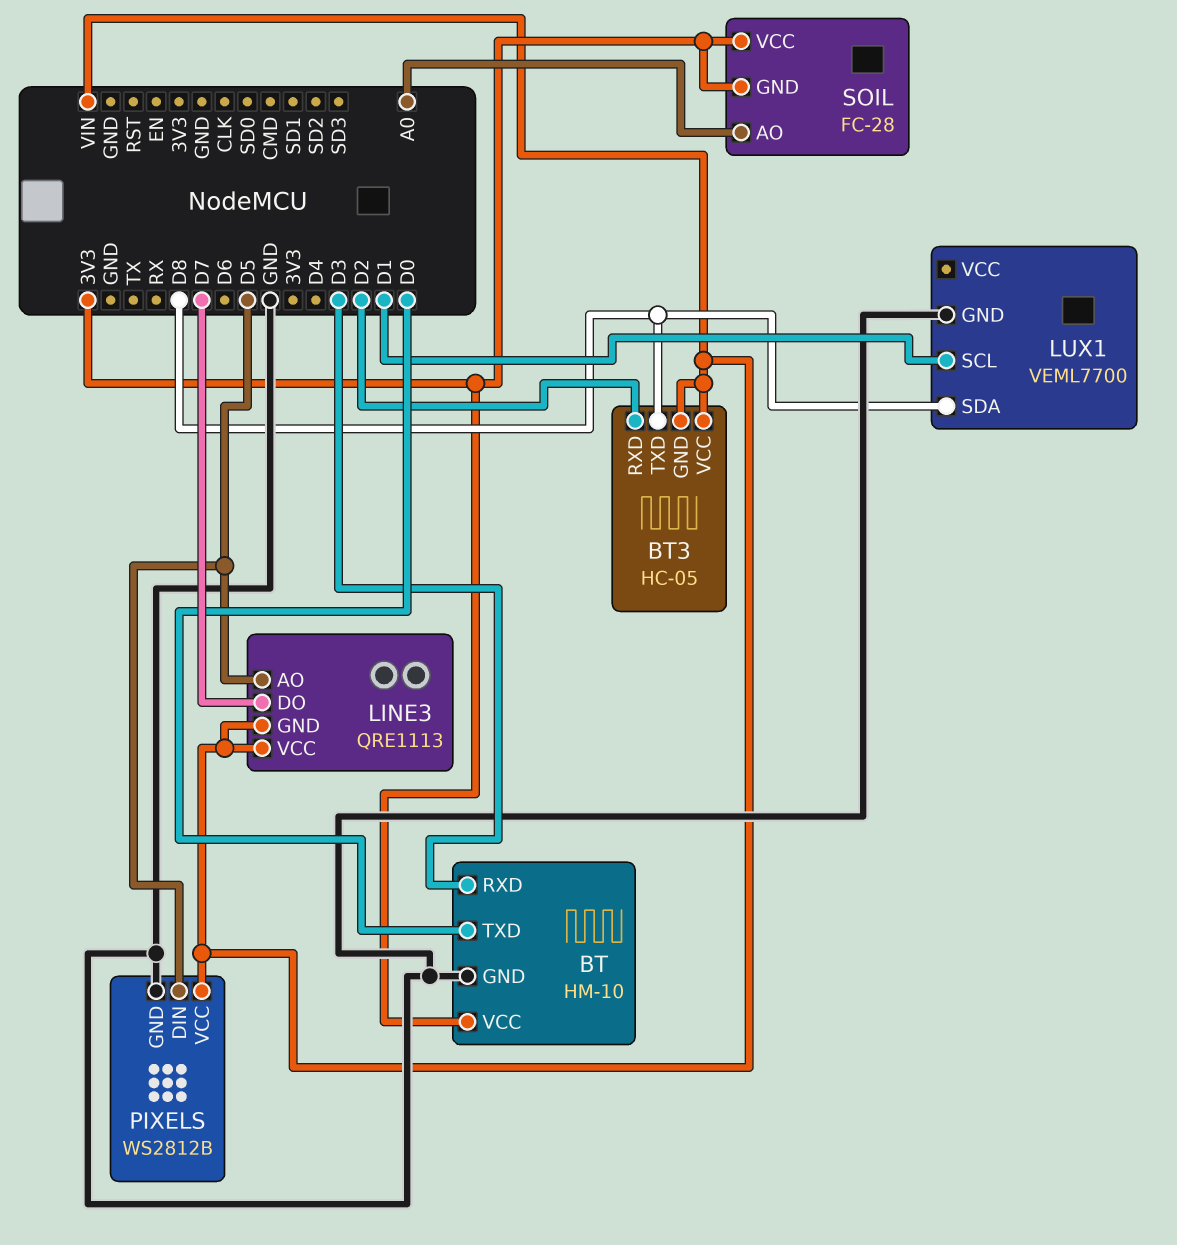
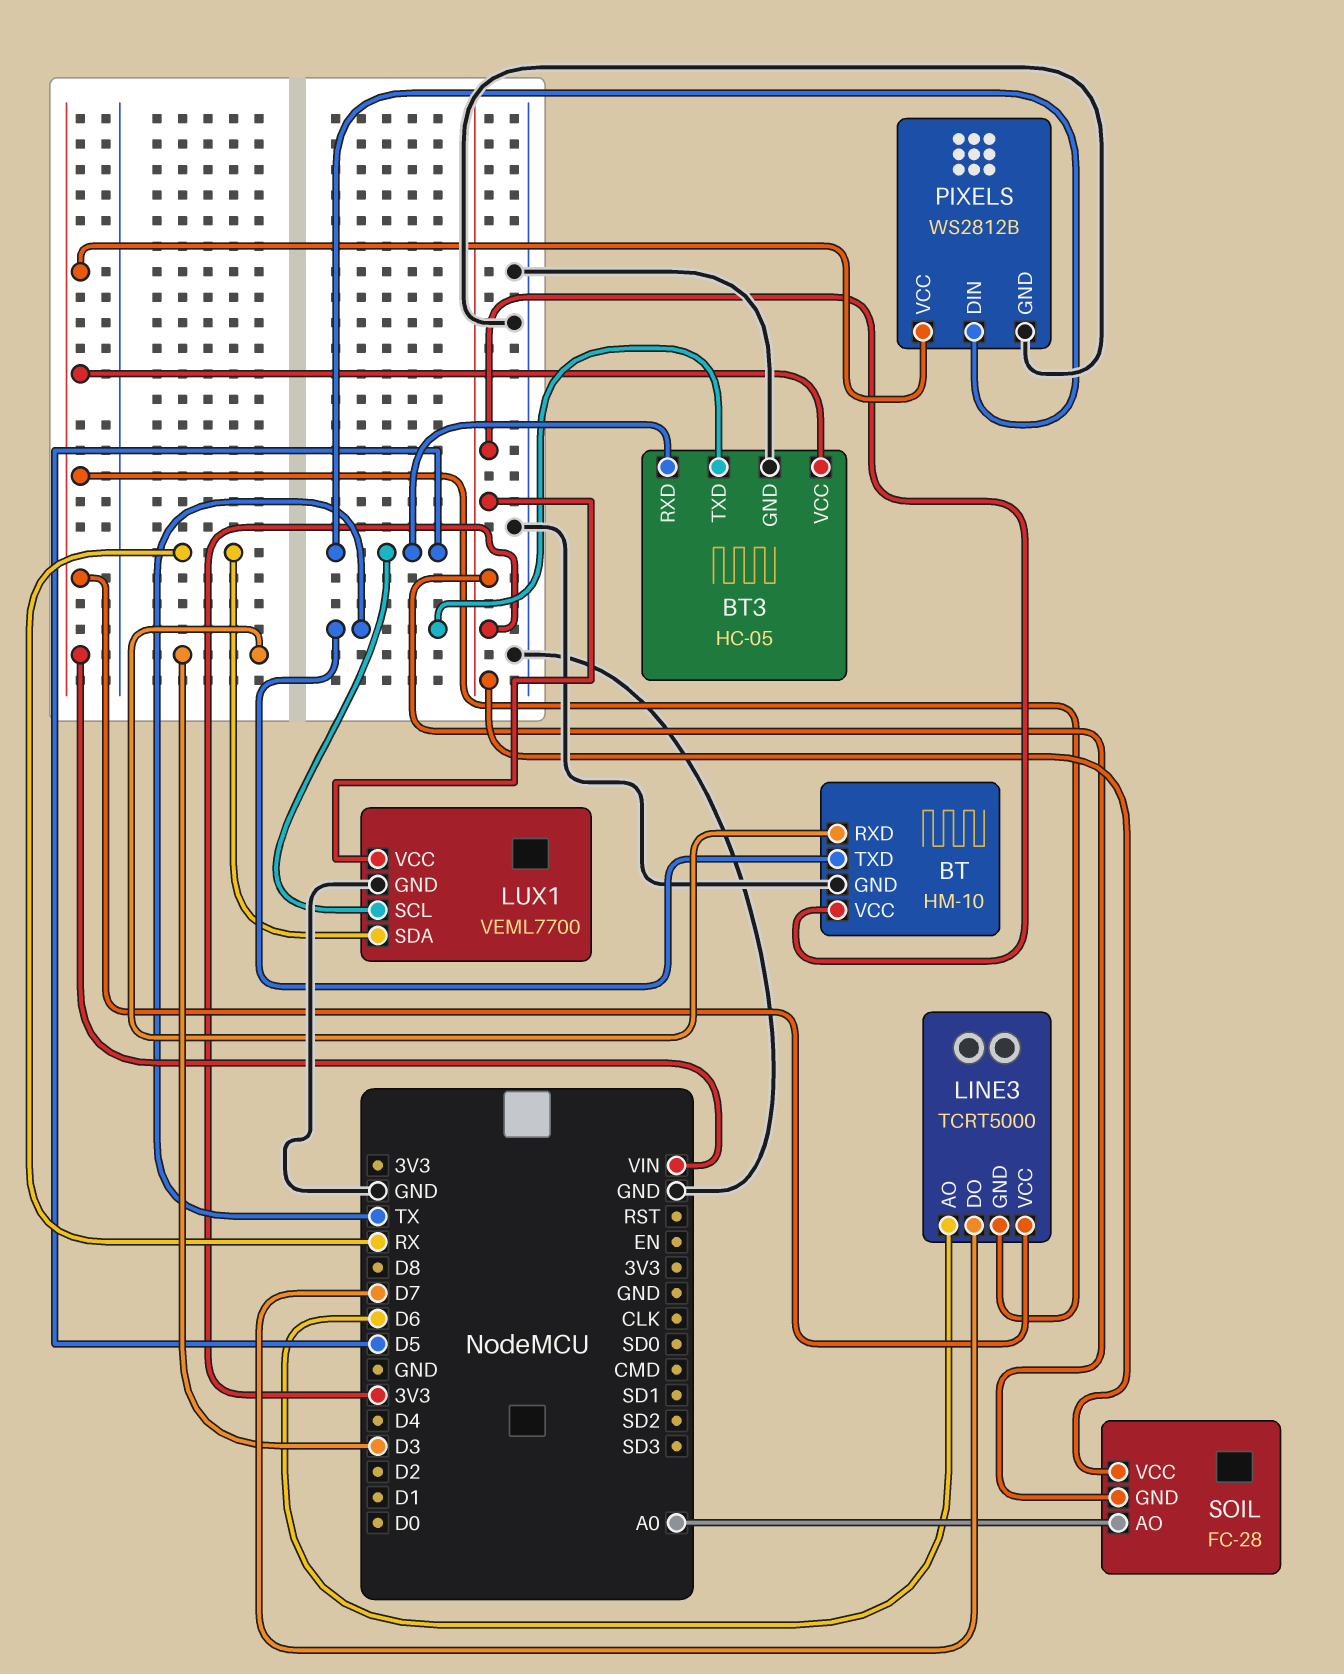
BT pin TXD: D0 -> TX
BT3 pin GND: VIN -> GND
BT3 pin RXD: D2 -> D5
BT3 pin TXD: D8 -> TX
LINE3: QRE1113 -> TCRT5000
LINE3 pin AO: D5 -> D6
LUX1 pin SCL: D1 -> D5
LUX1 pin SDA: D8 -> RX
LUX1 pin VCC: none -> 3V3

